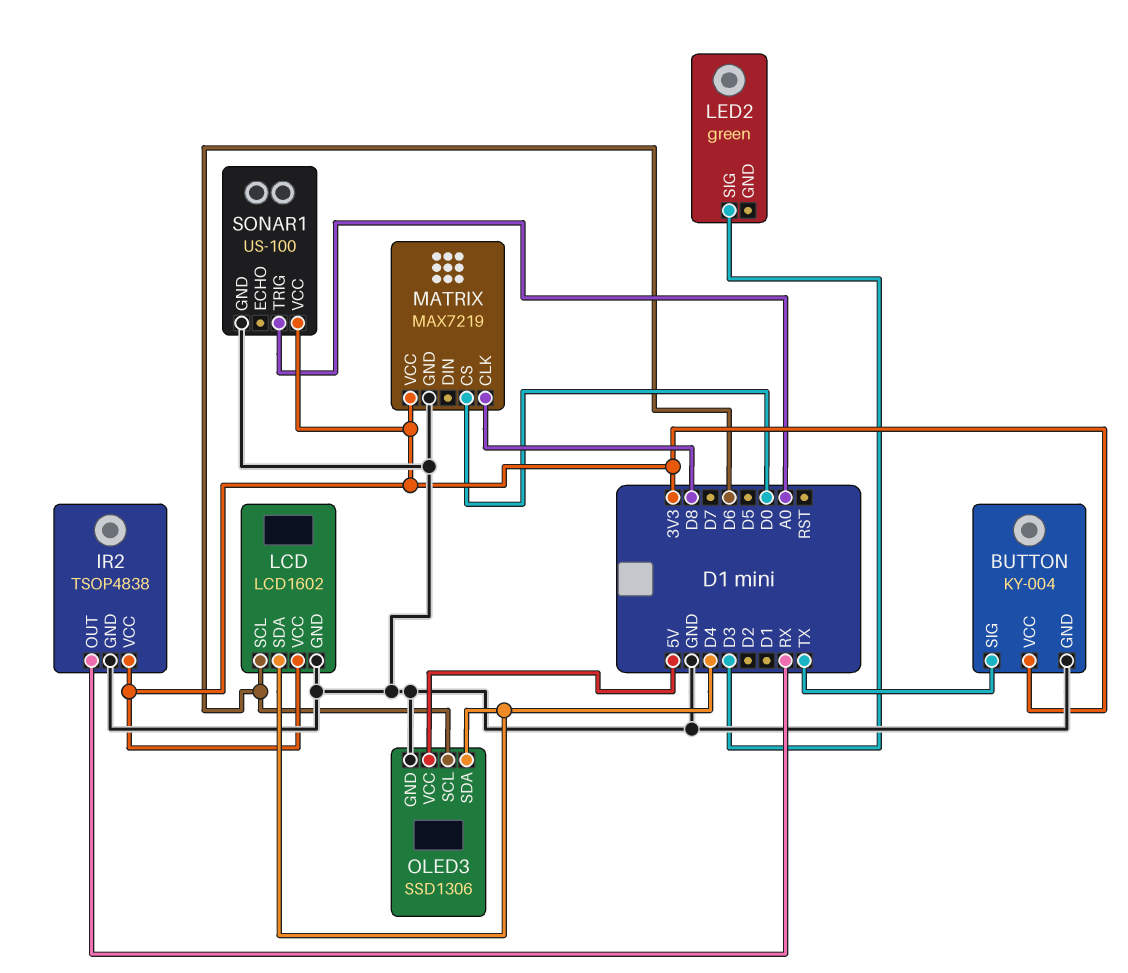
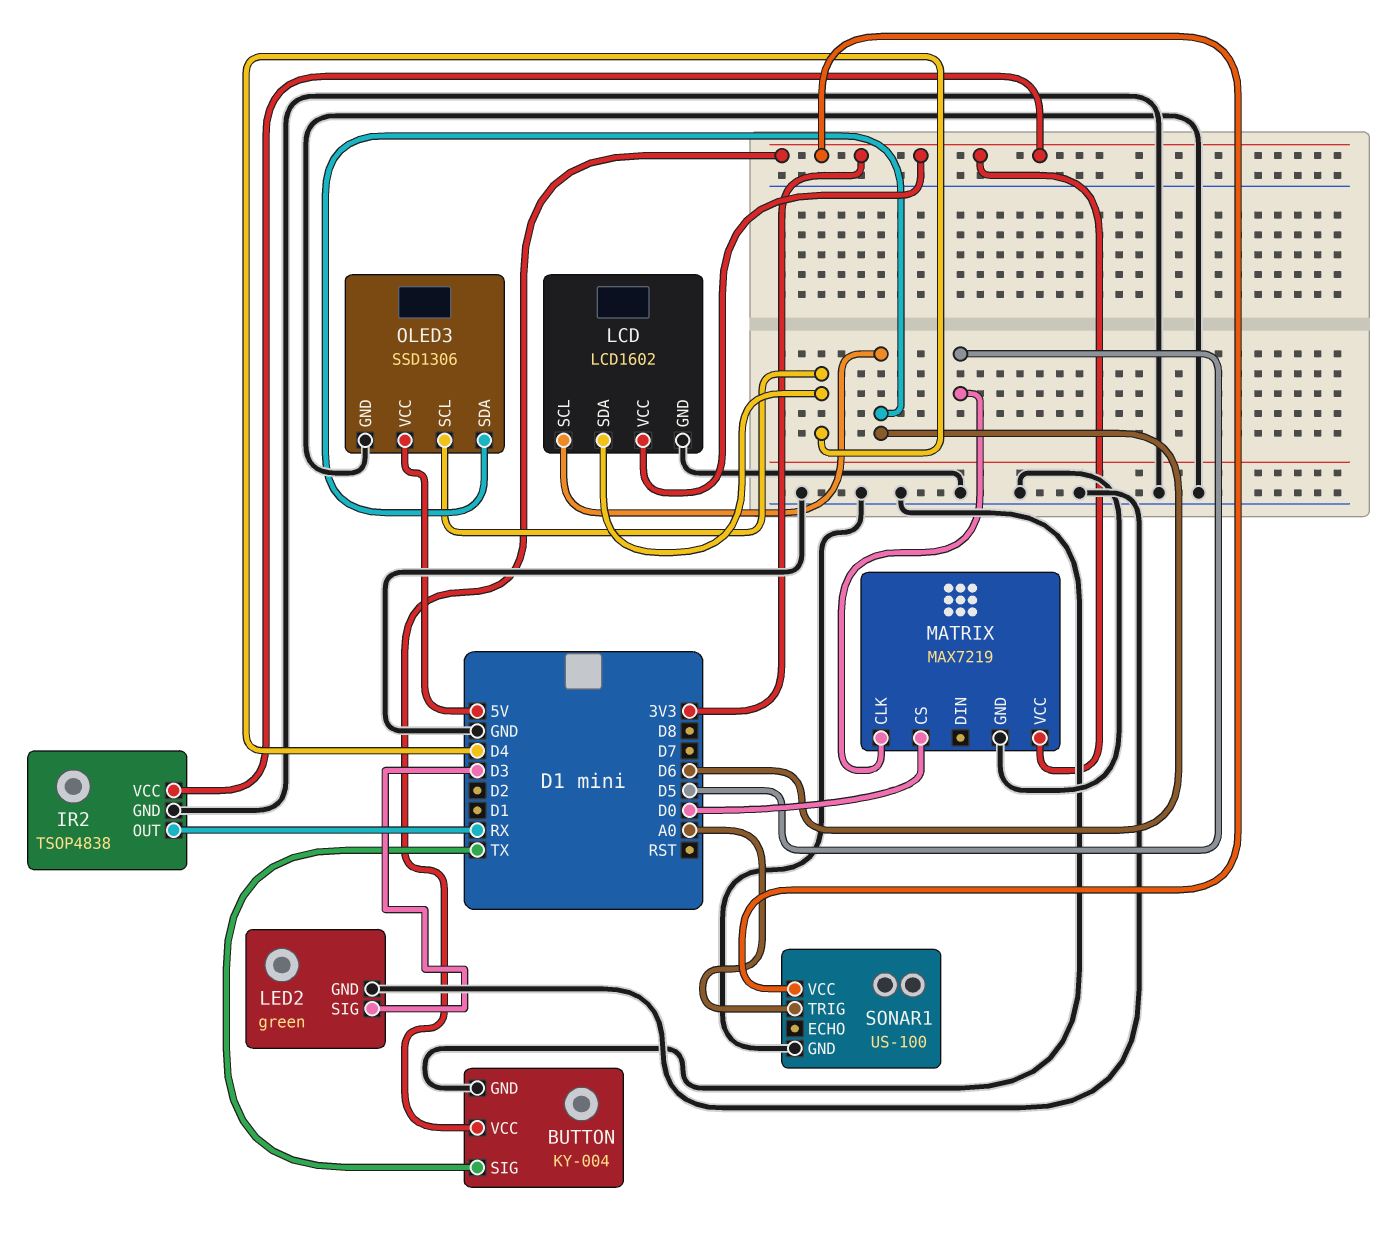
LED2 pin GND: none -> GND
MATRIX pin CLK: D8 -> D5
OLED3 pin SCL: D6 -> D4
OLED3 pin SDA: D4 -> D6

